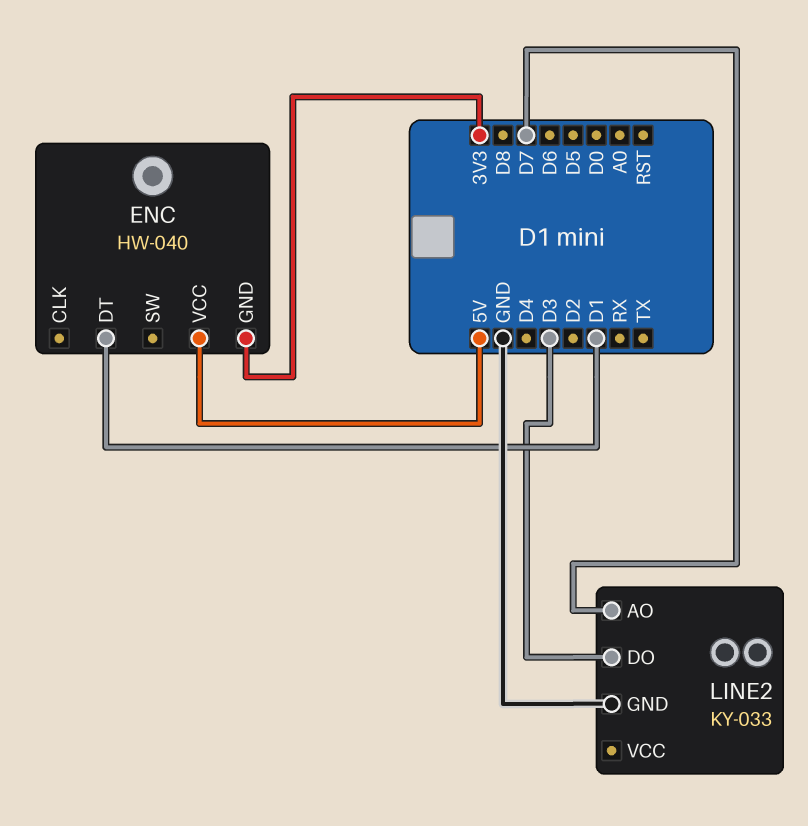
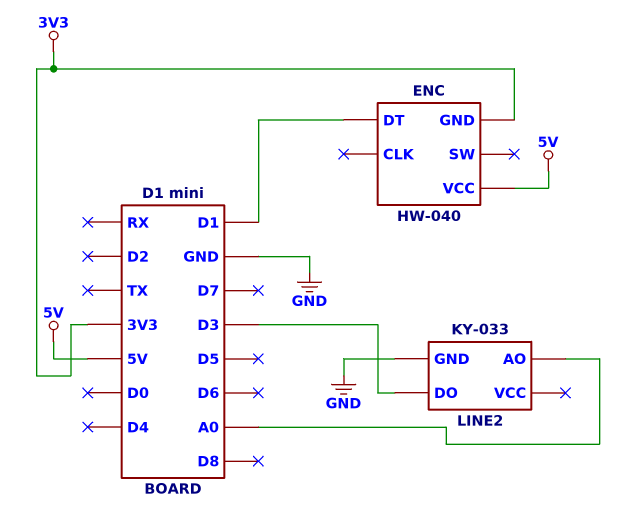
LINE2 pin AO: D7 -> A0

